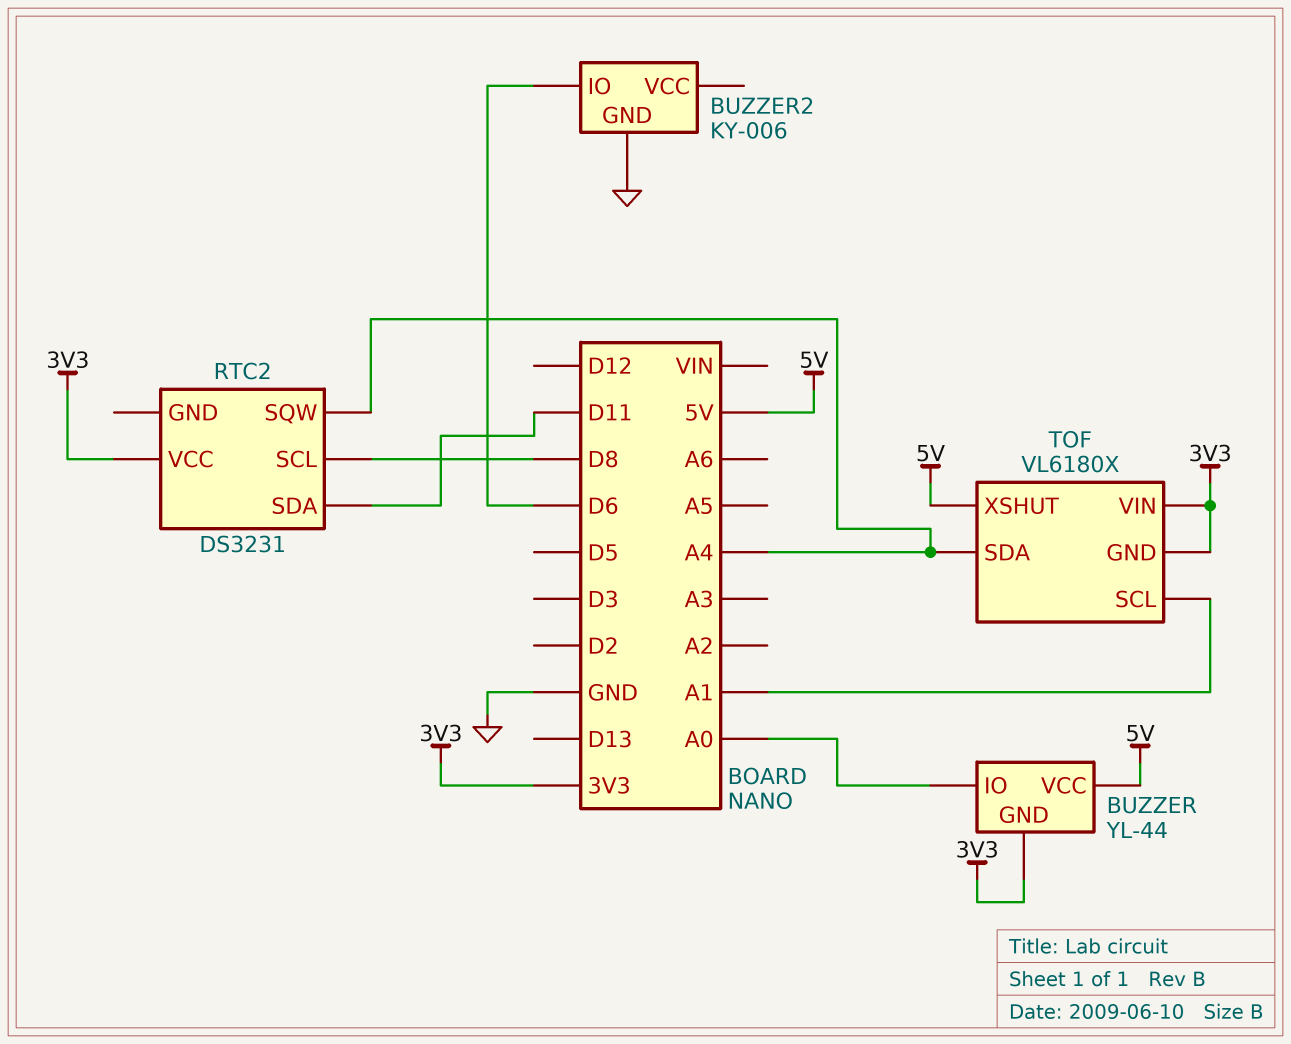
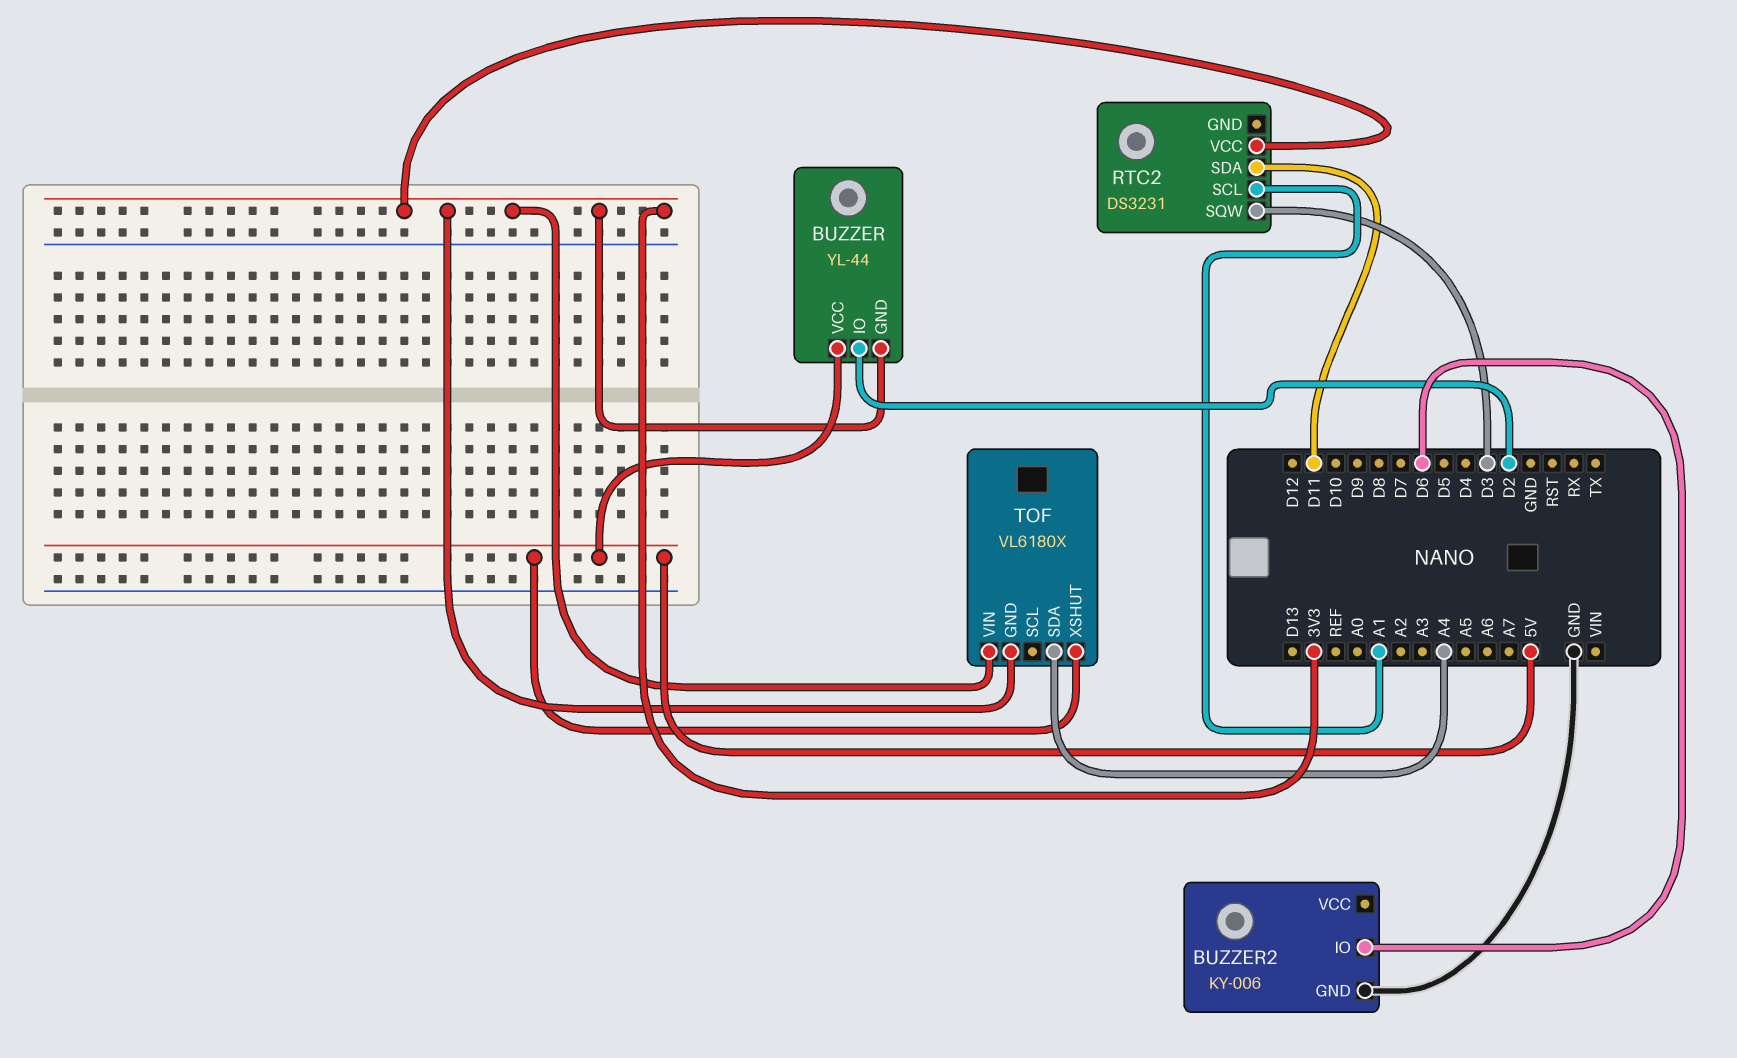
BUZZER pin IO: A0 -> D2
RTC2 pin SCL: D8 -> A1
RTC2 pin SQW: A4 -> D3
TOF pin SCL: A1 -> none

